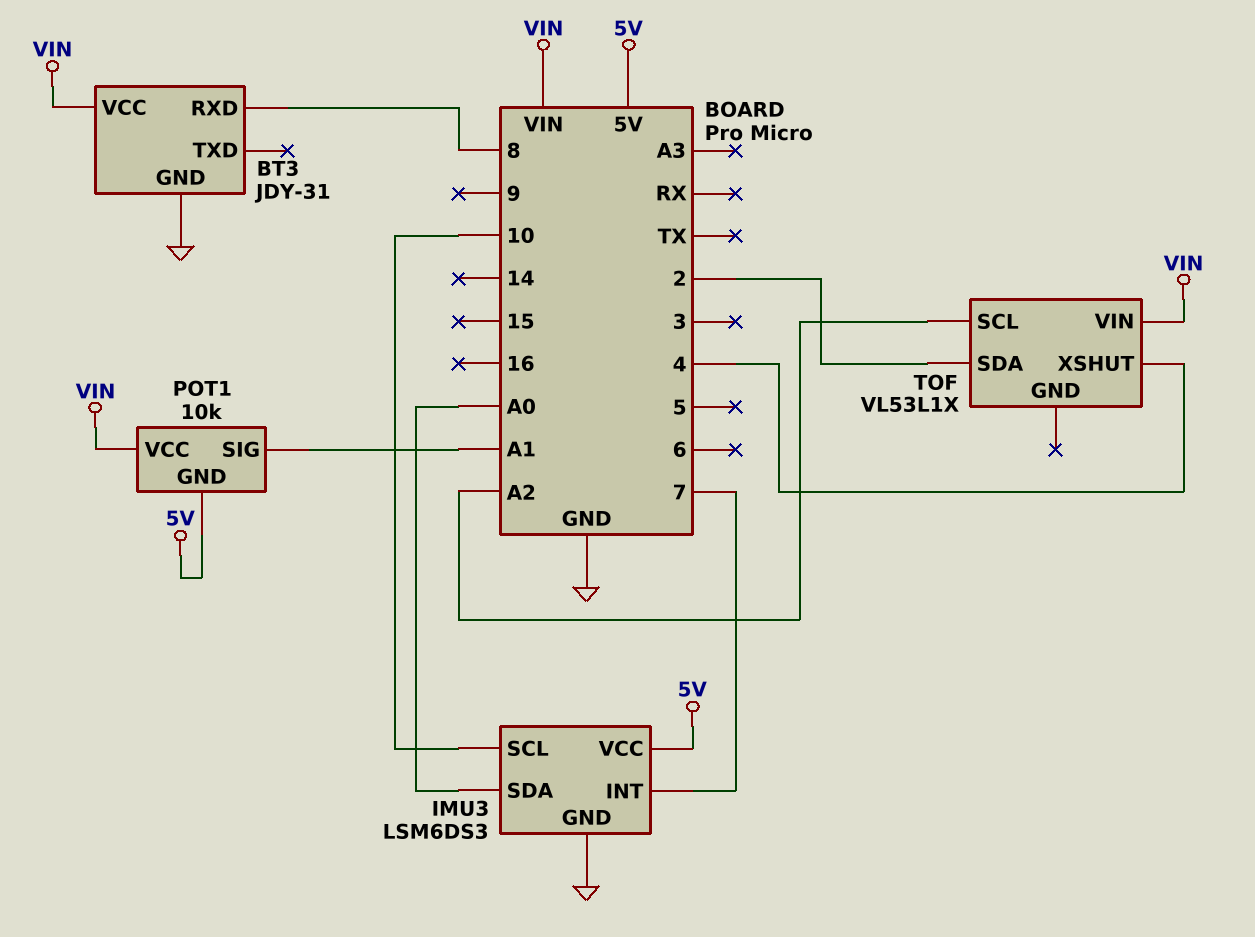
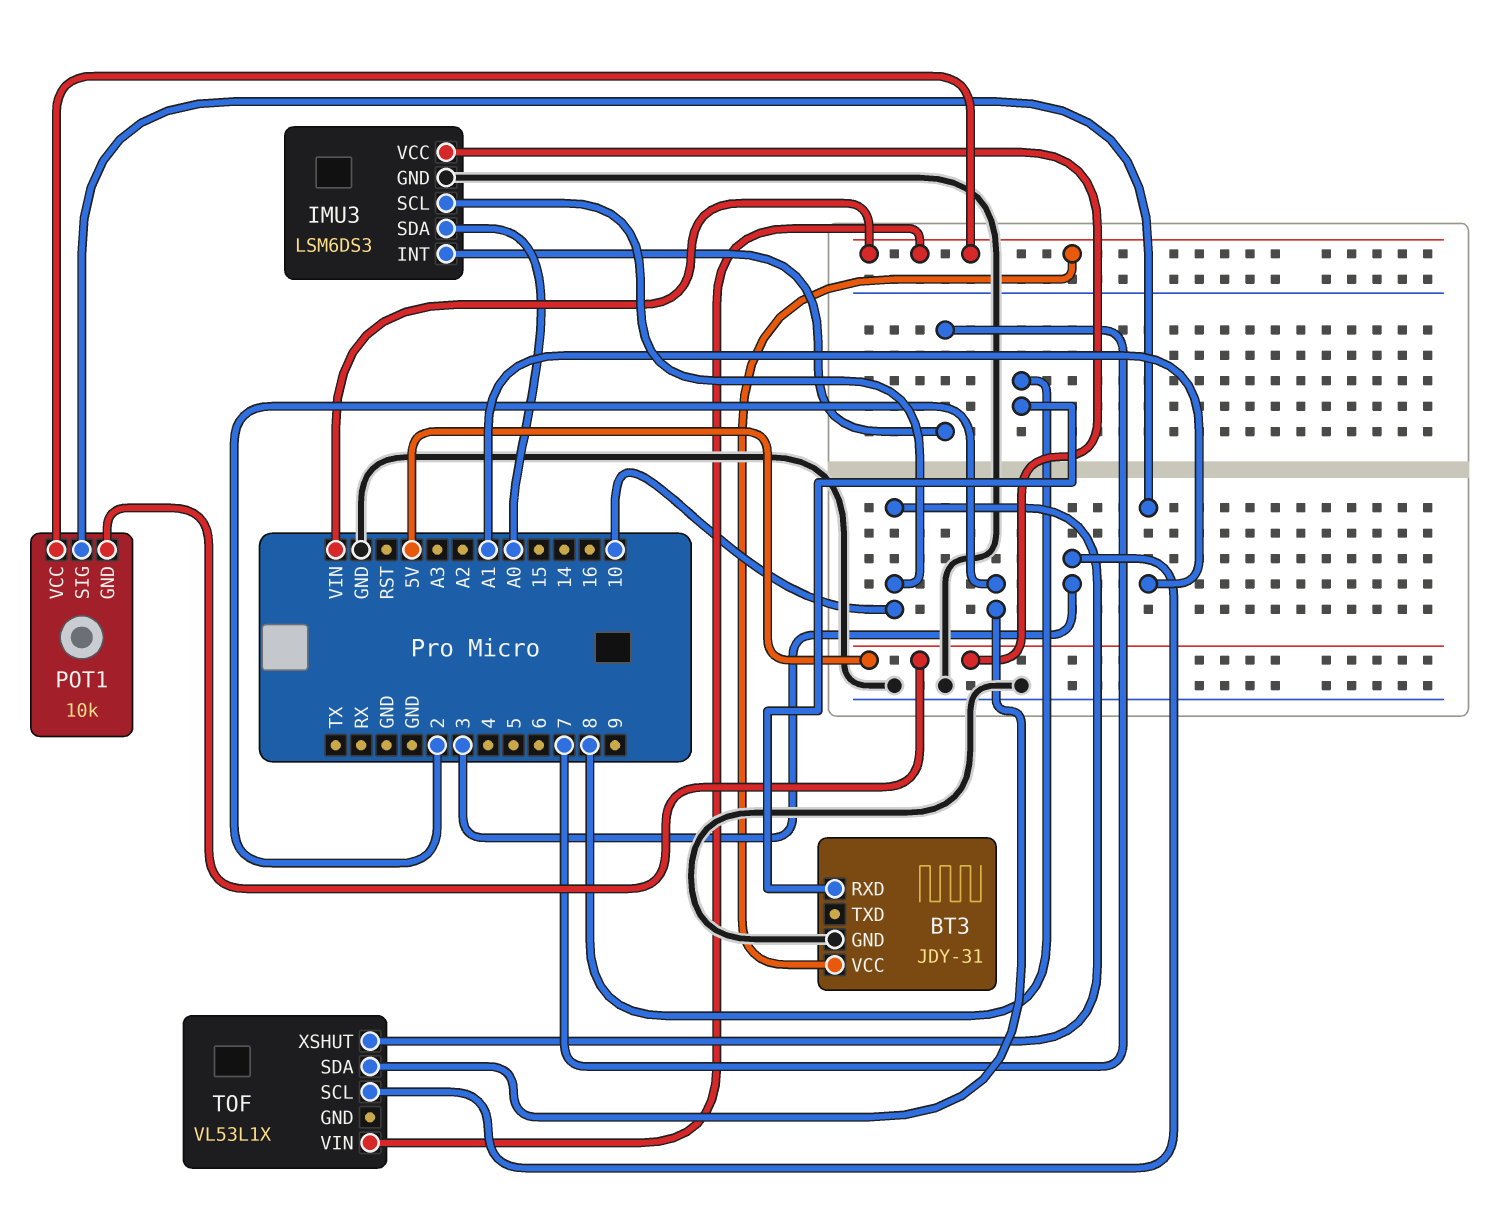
TOF pin SCL: A2 -> 3
TOF pin XSHUT: 4 -> 10

